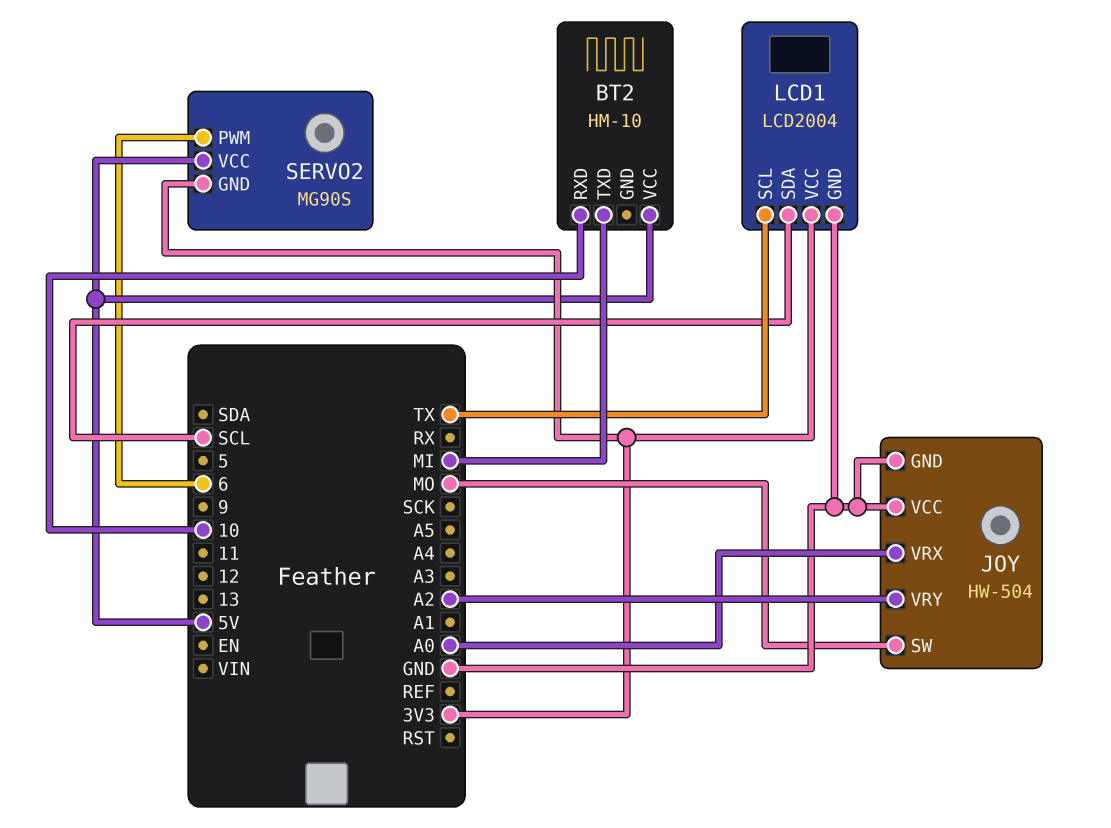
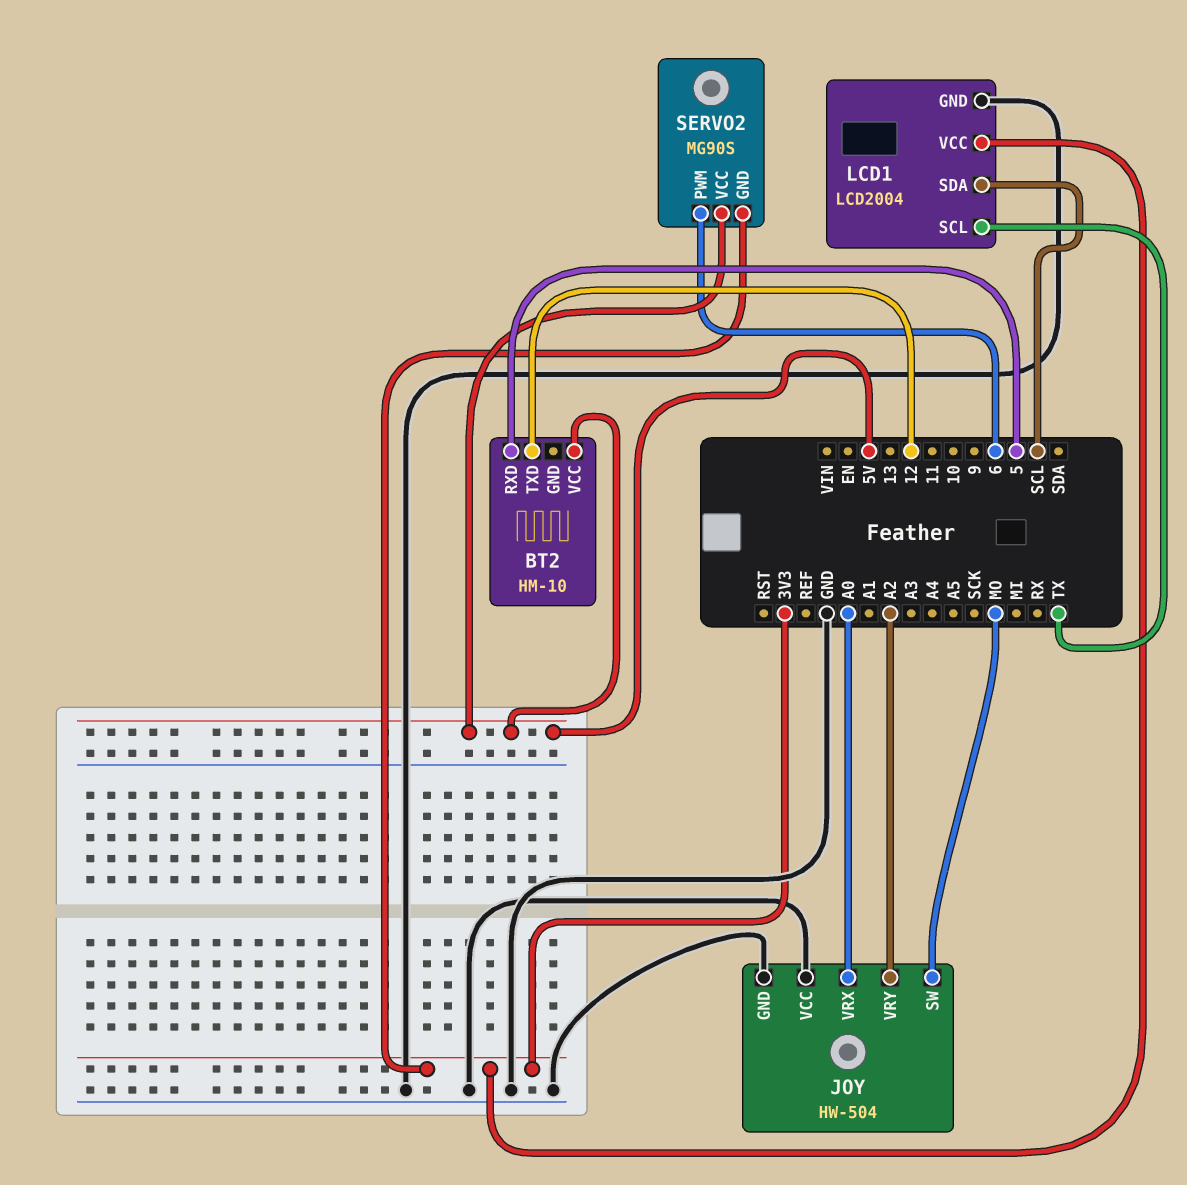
BT2 pin RXD: 10 -> 5
BT2 pin TXD: MI -> 12

